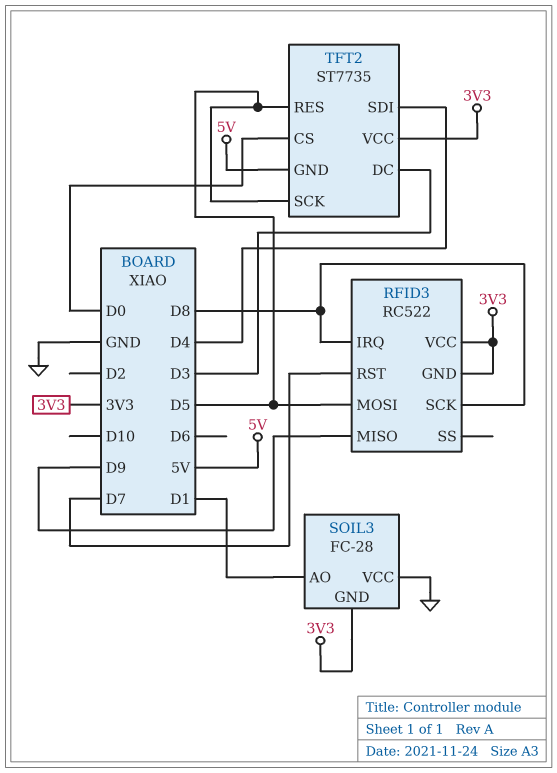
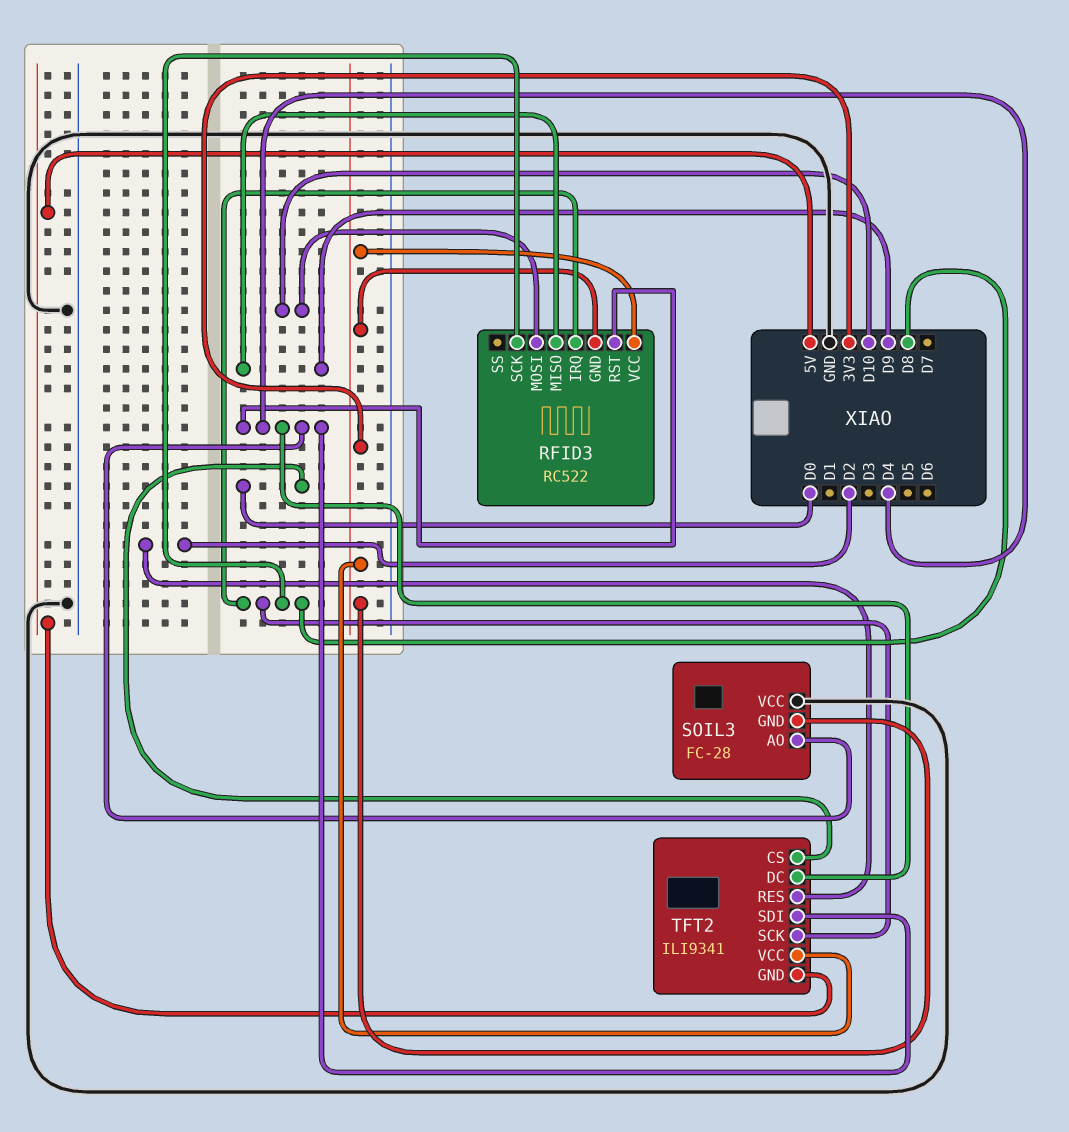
RFID3 pin MOSI: D5 -> D10
RFID3 pin RST: D7 -> D4
SOIL3 pin AO: D1 -> D4
TFT2: ST7735 -> ILI9341
TFT2 pin DC: D3 -> D4
TFT2 pin RES: D5 -> D2
TFT2 pin SCK: D5 -> D8

